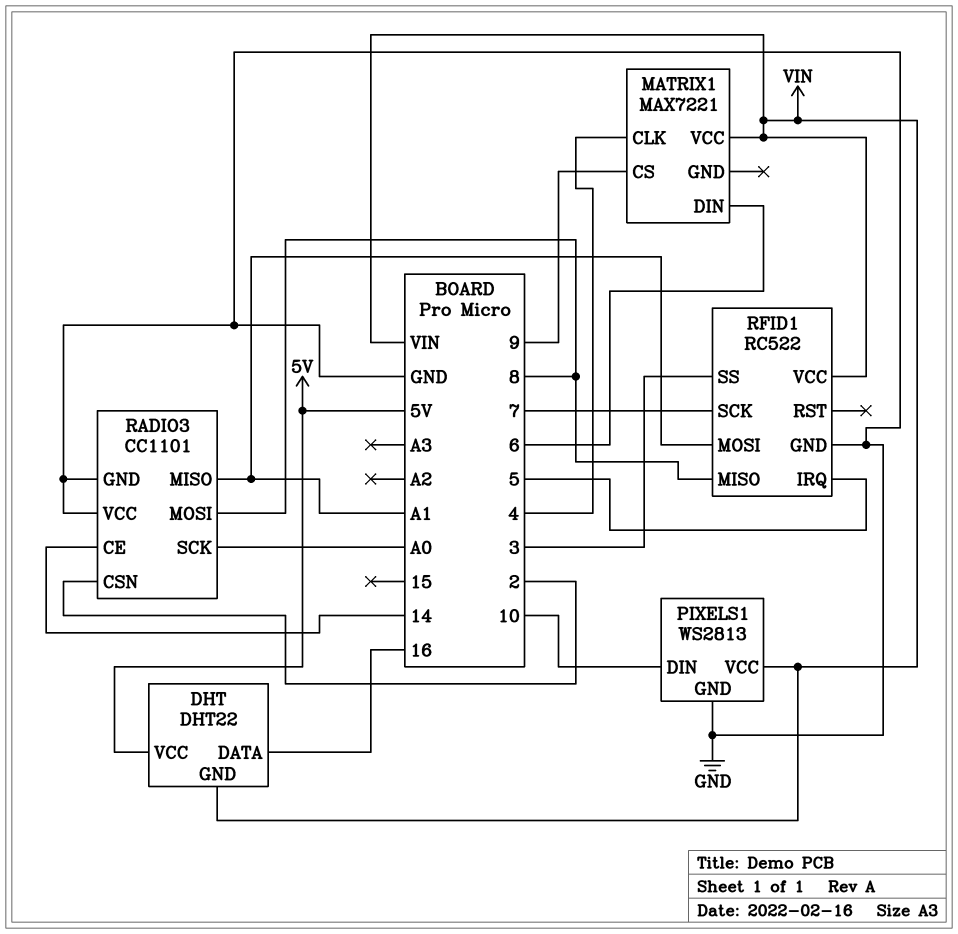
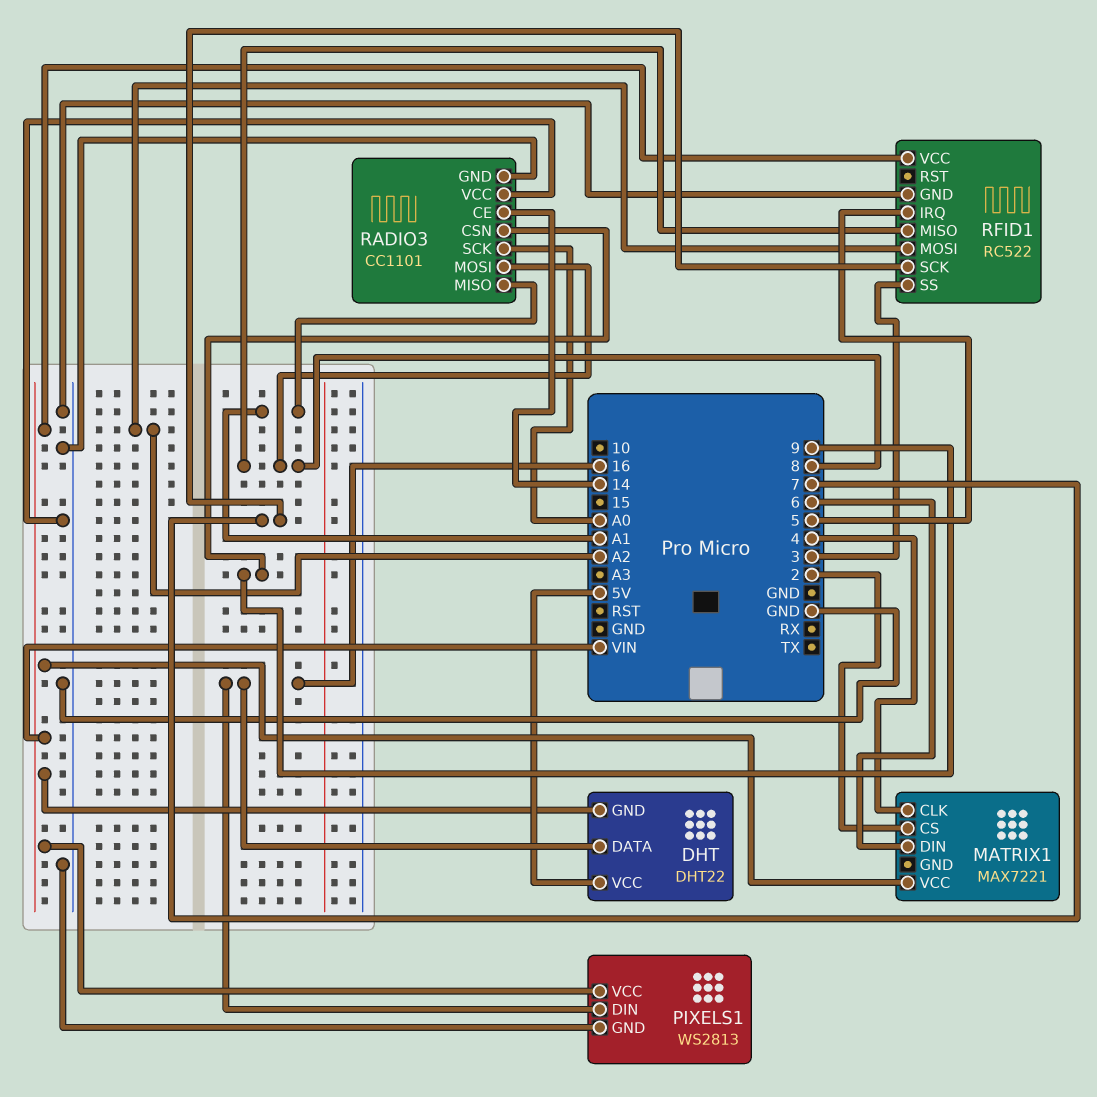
MATRIX1 pin CS: 9 -> 2
PIXELS1 pin DIN: 10 -> 16
RADIO3 pin CSN: 2 -> 9
RFID1 pin MOSI: A1 -> A2

